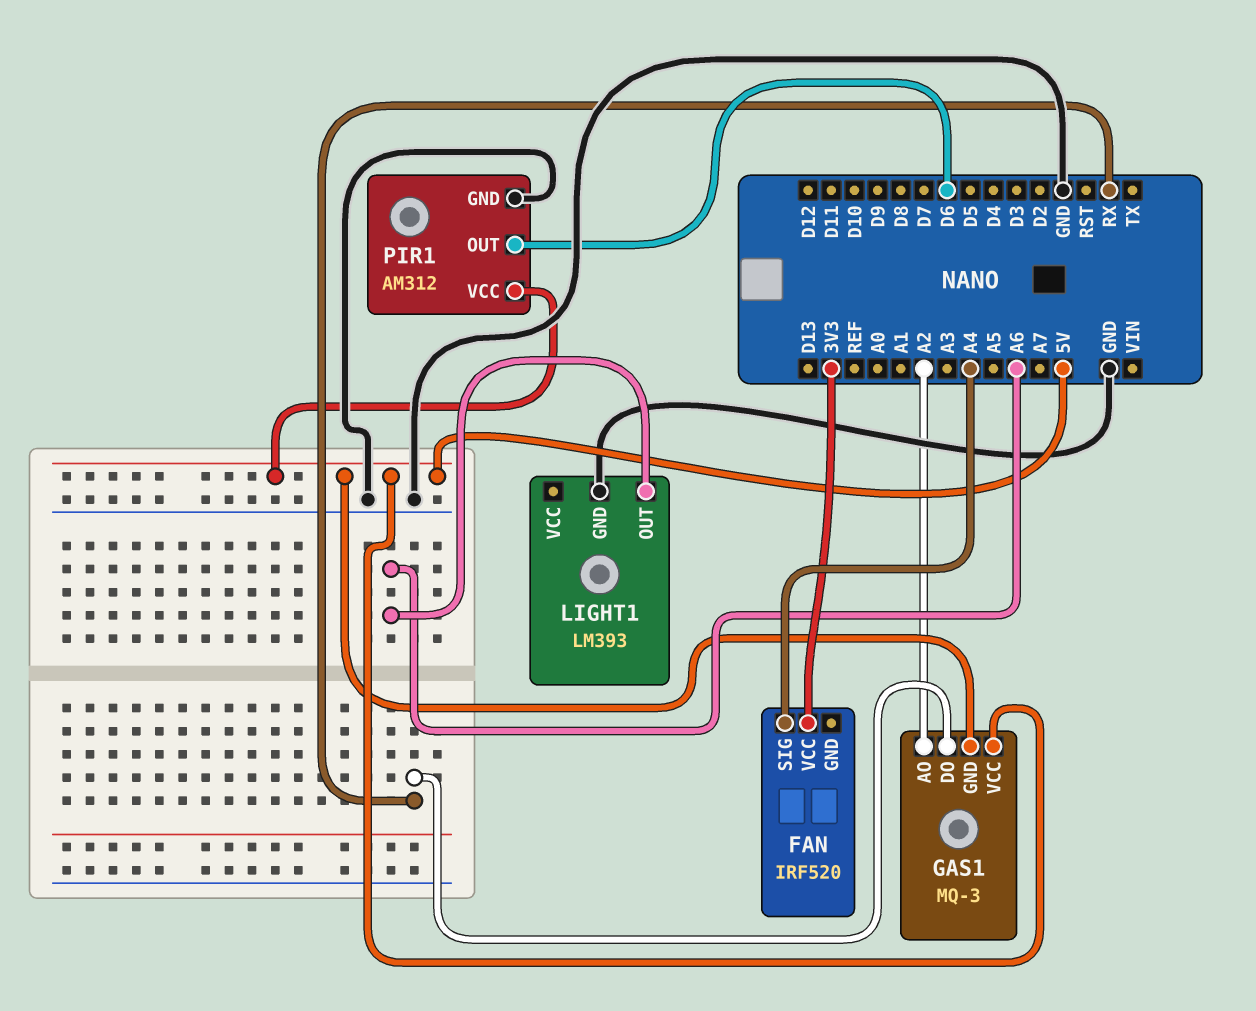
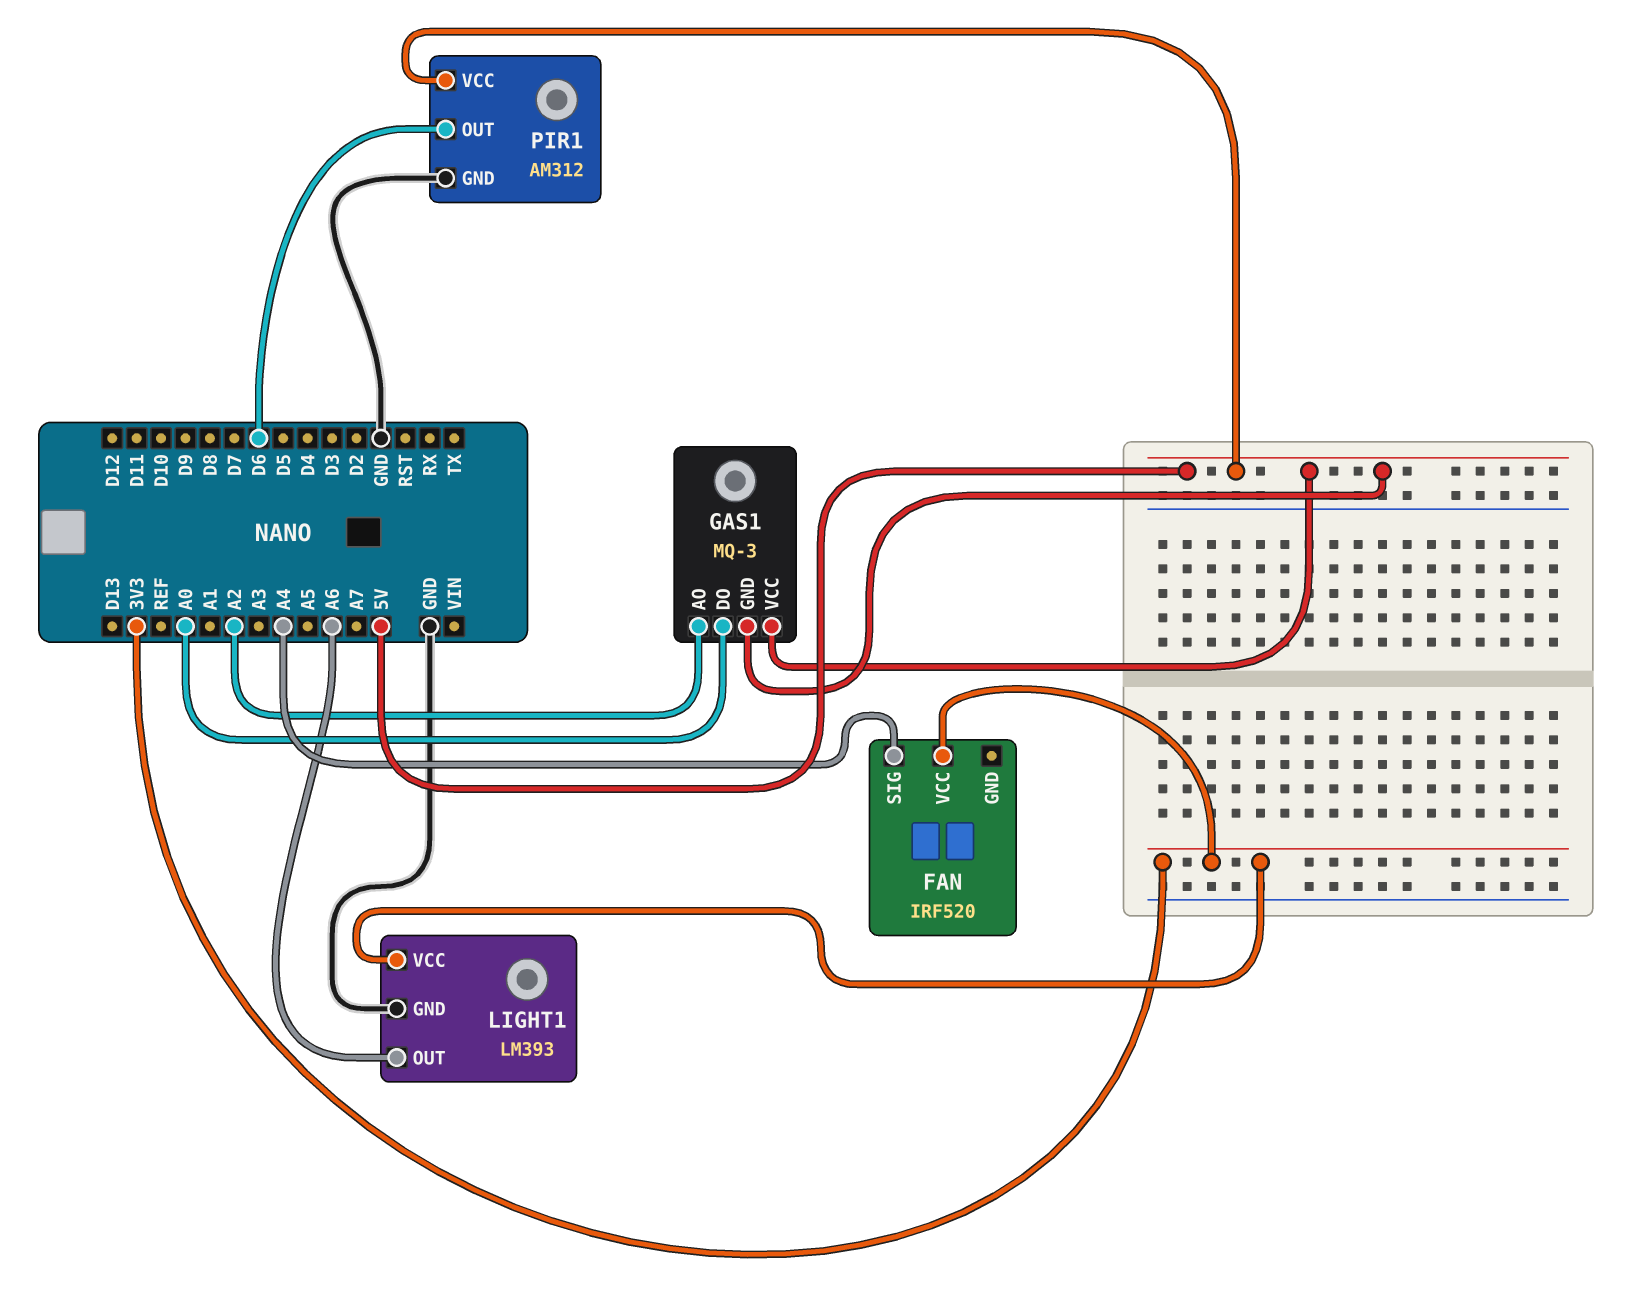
GAS1 pin DO: RX -> A0
LIGHT1 pin VCC: none -> 3V3

